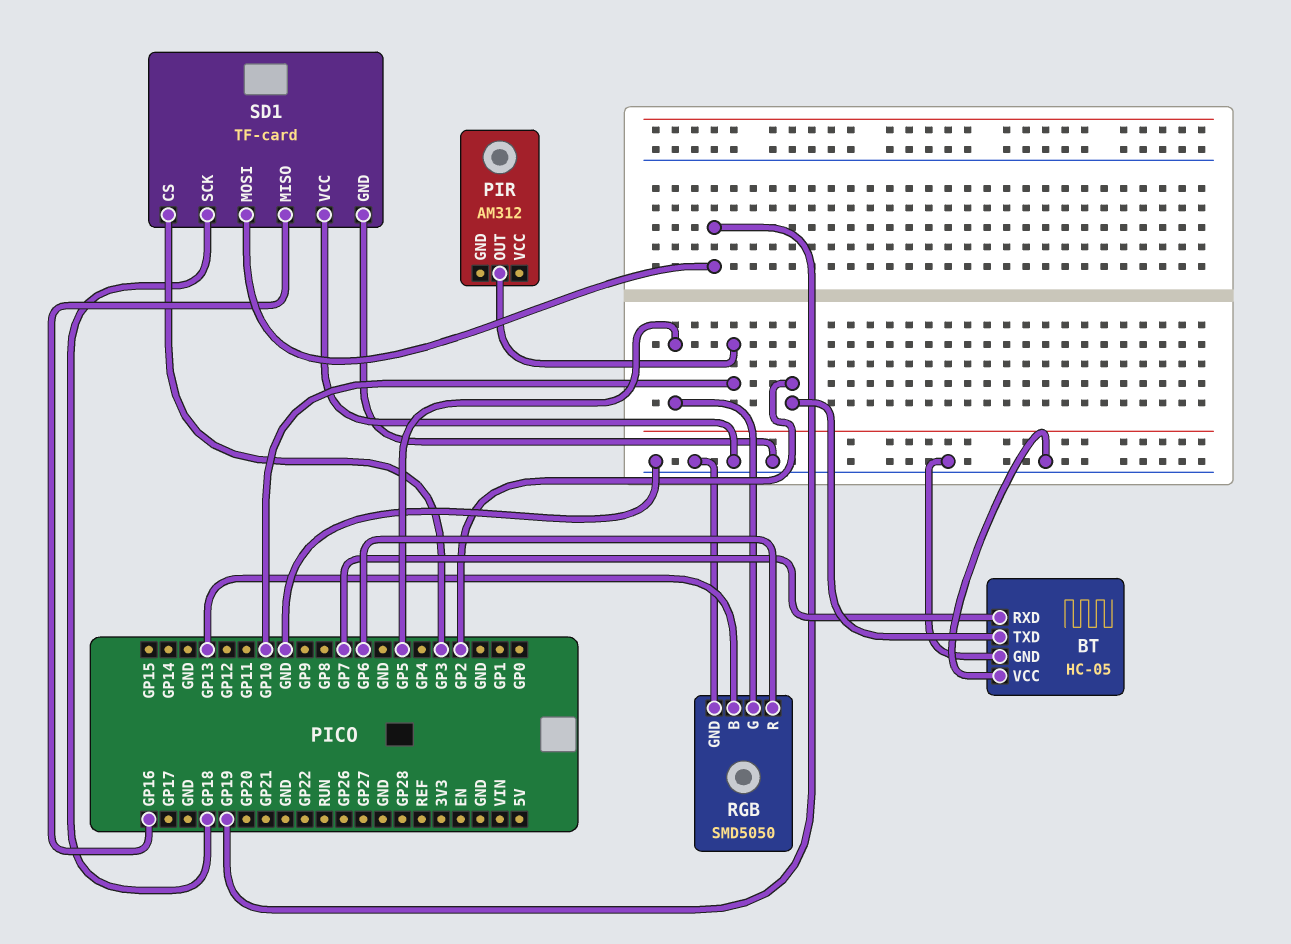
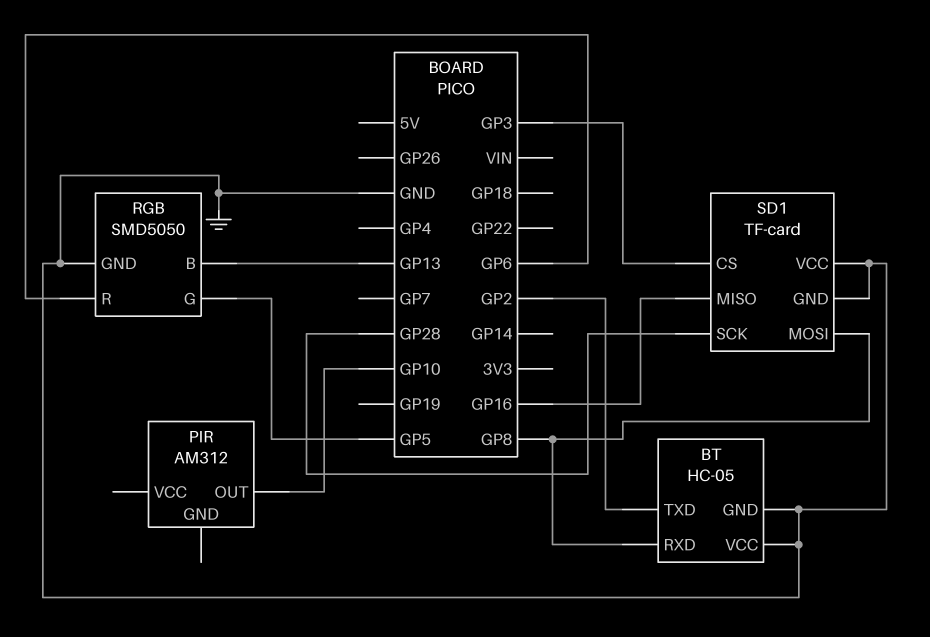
BT pin RXD: GP7 -> GP8
SD1 pin MOSI: GP19 -> GP8
SD1 pin SCK: GP18 -> GP28

